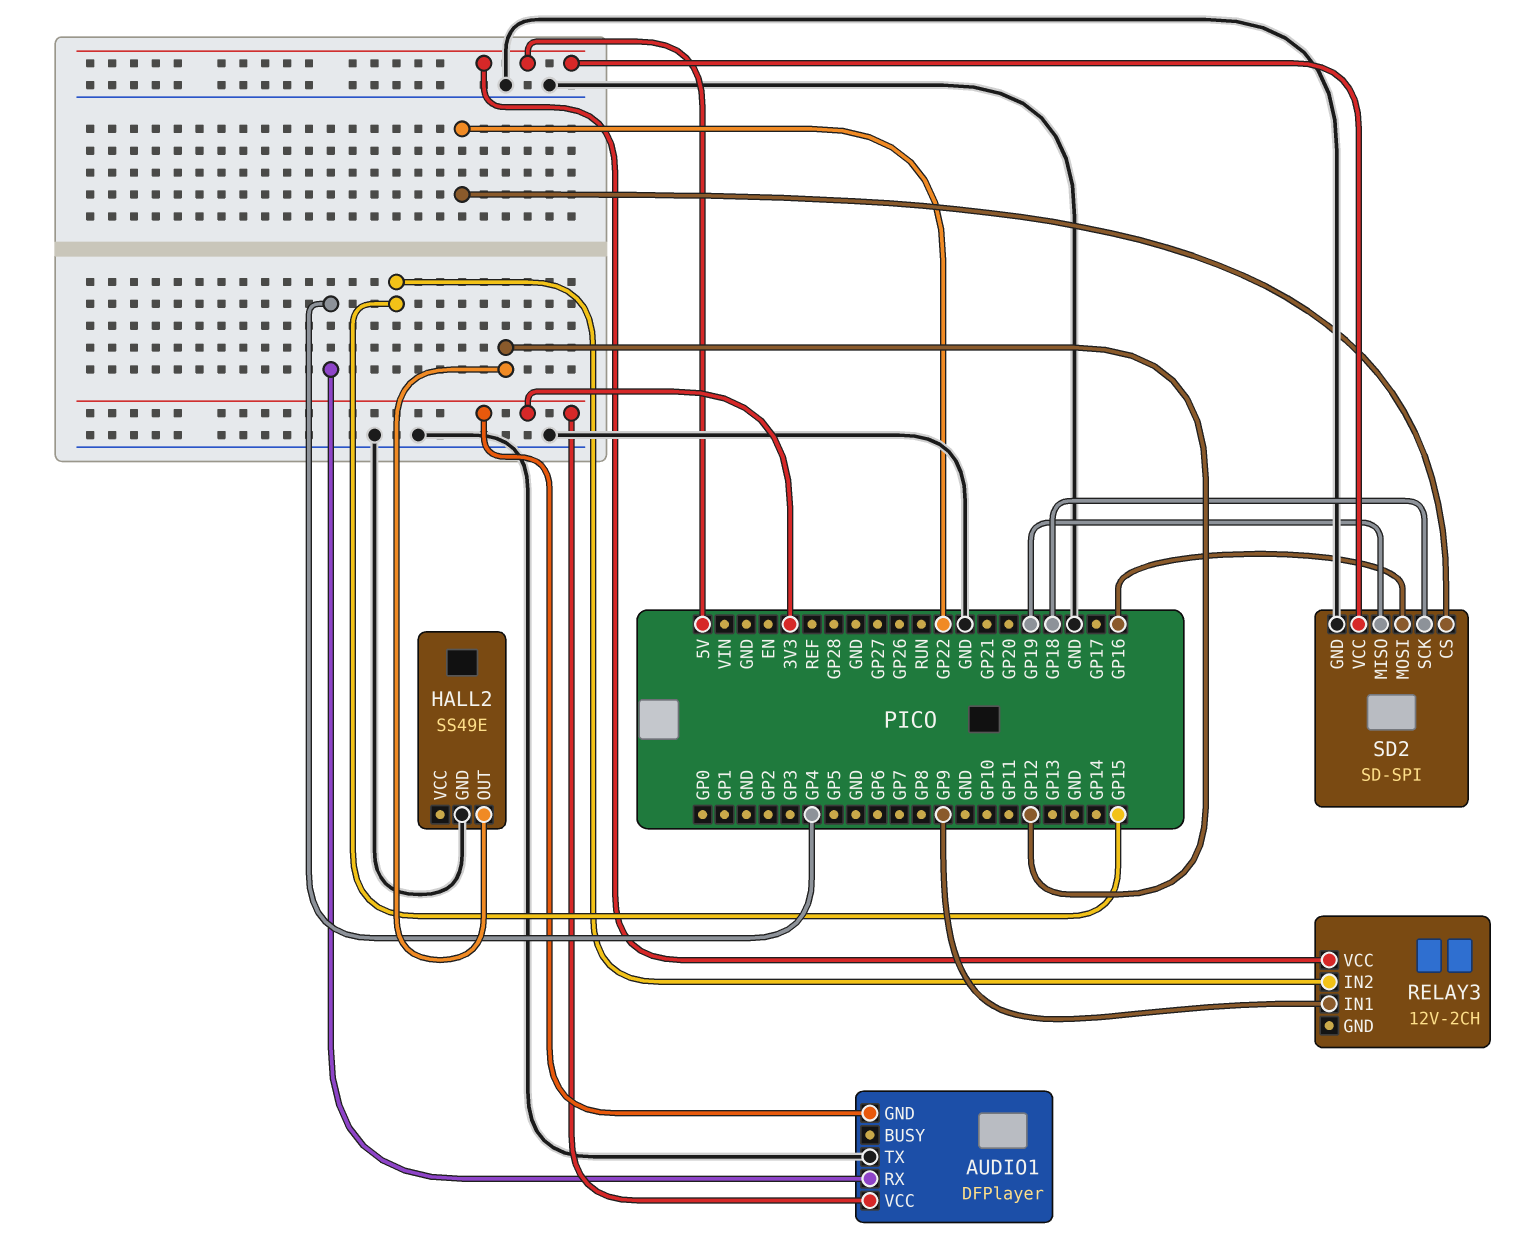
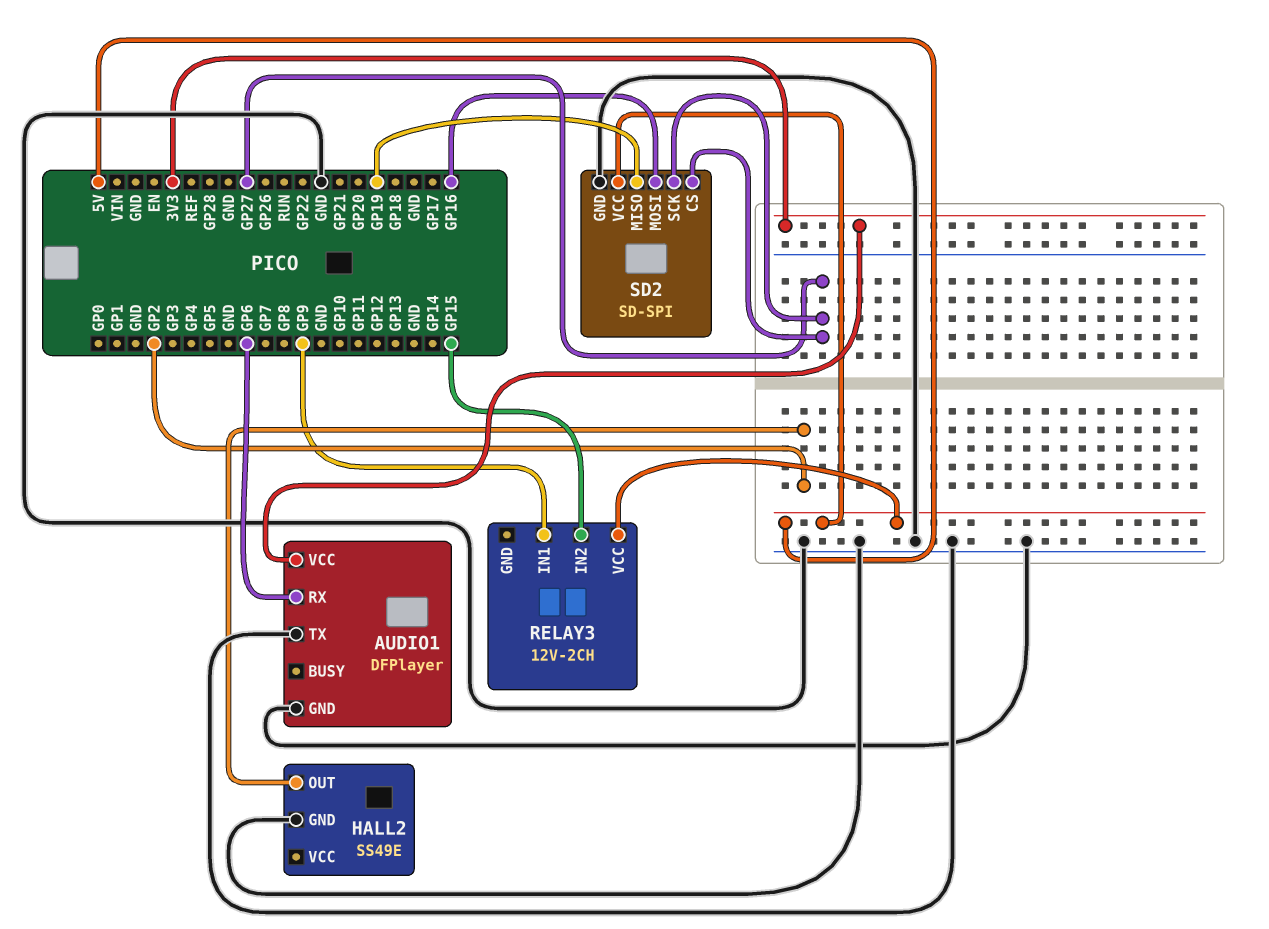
AUDIO1 pin GND: 3V3 -> GND
AUDIO1 pin RX: GP4 -> GP6
HALL2 pin OUT: GP12 -> GP2
SD2 pin CS: GP22 -> GP27
SD2 pin SCK: GP18 -> GP27

